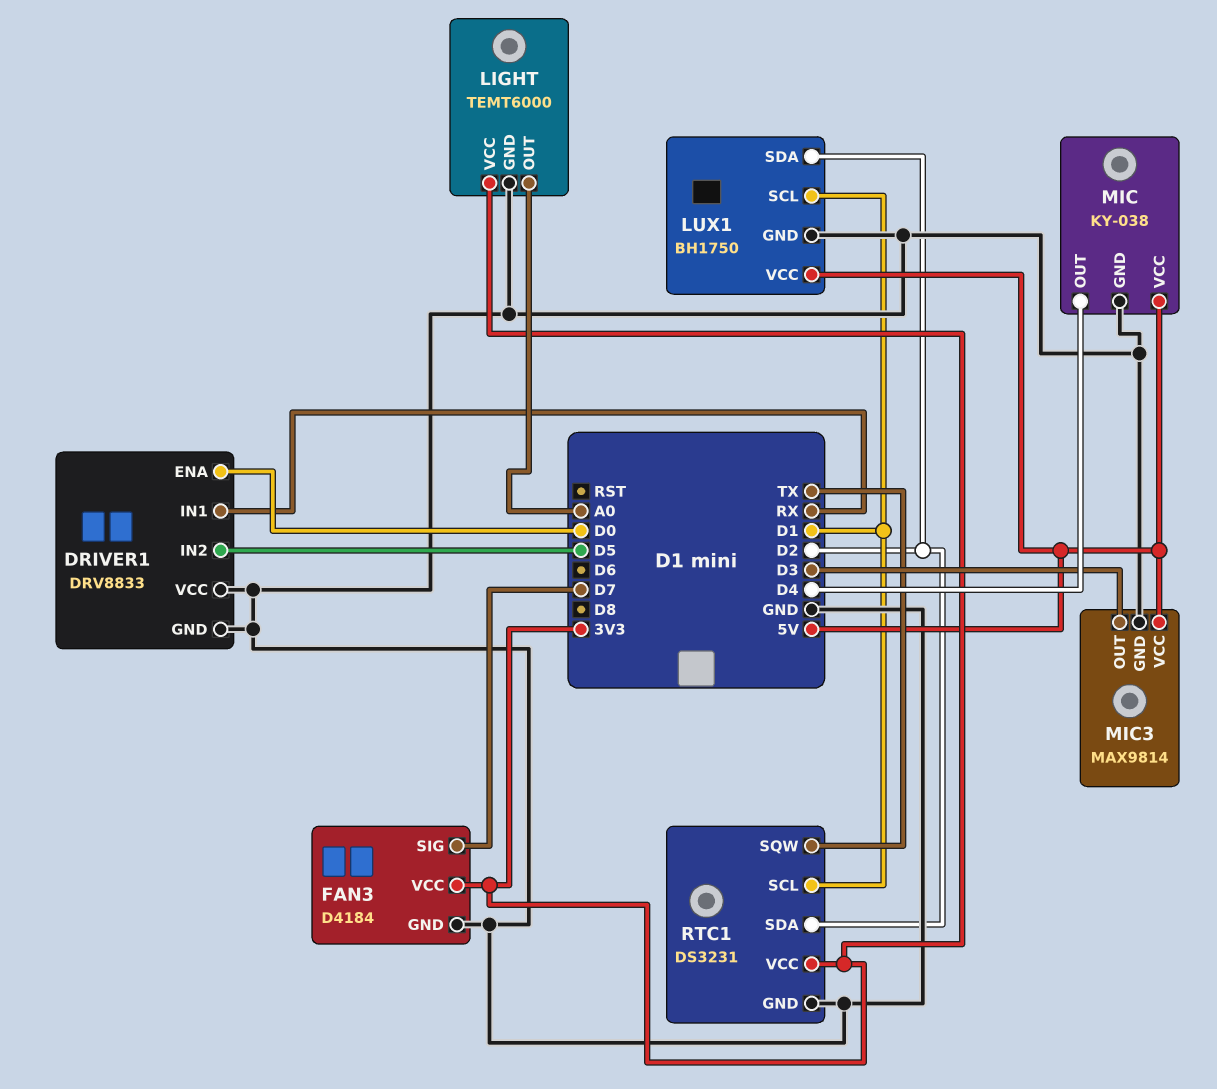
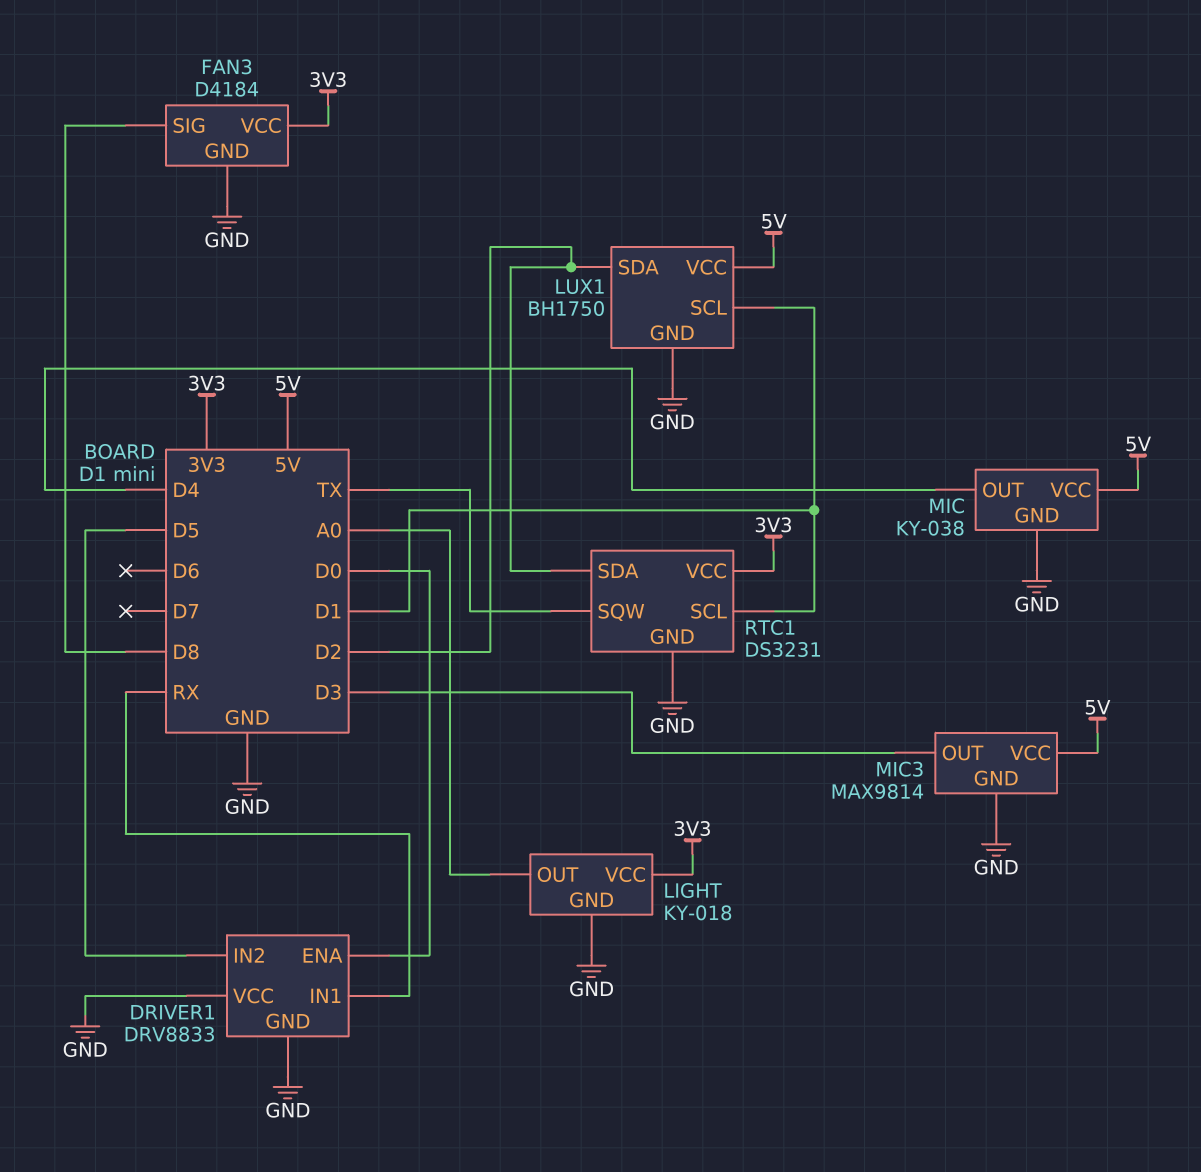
FAN3 pin SIG: D7 -> D8
LIGHT: TEMT6000 -> KY-018

